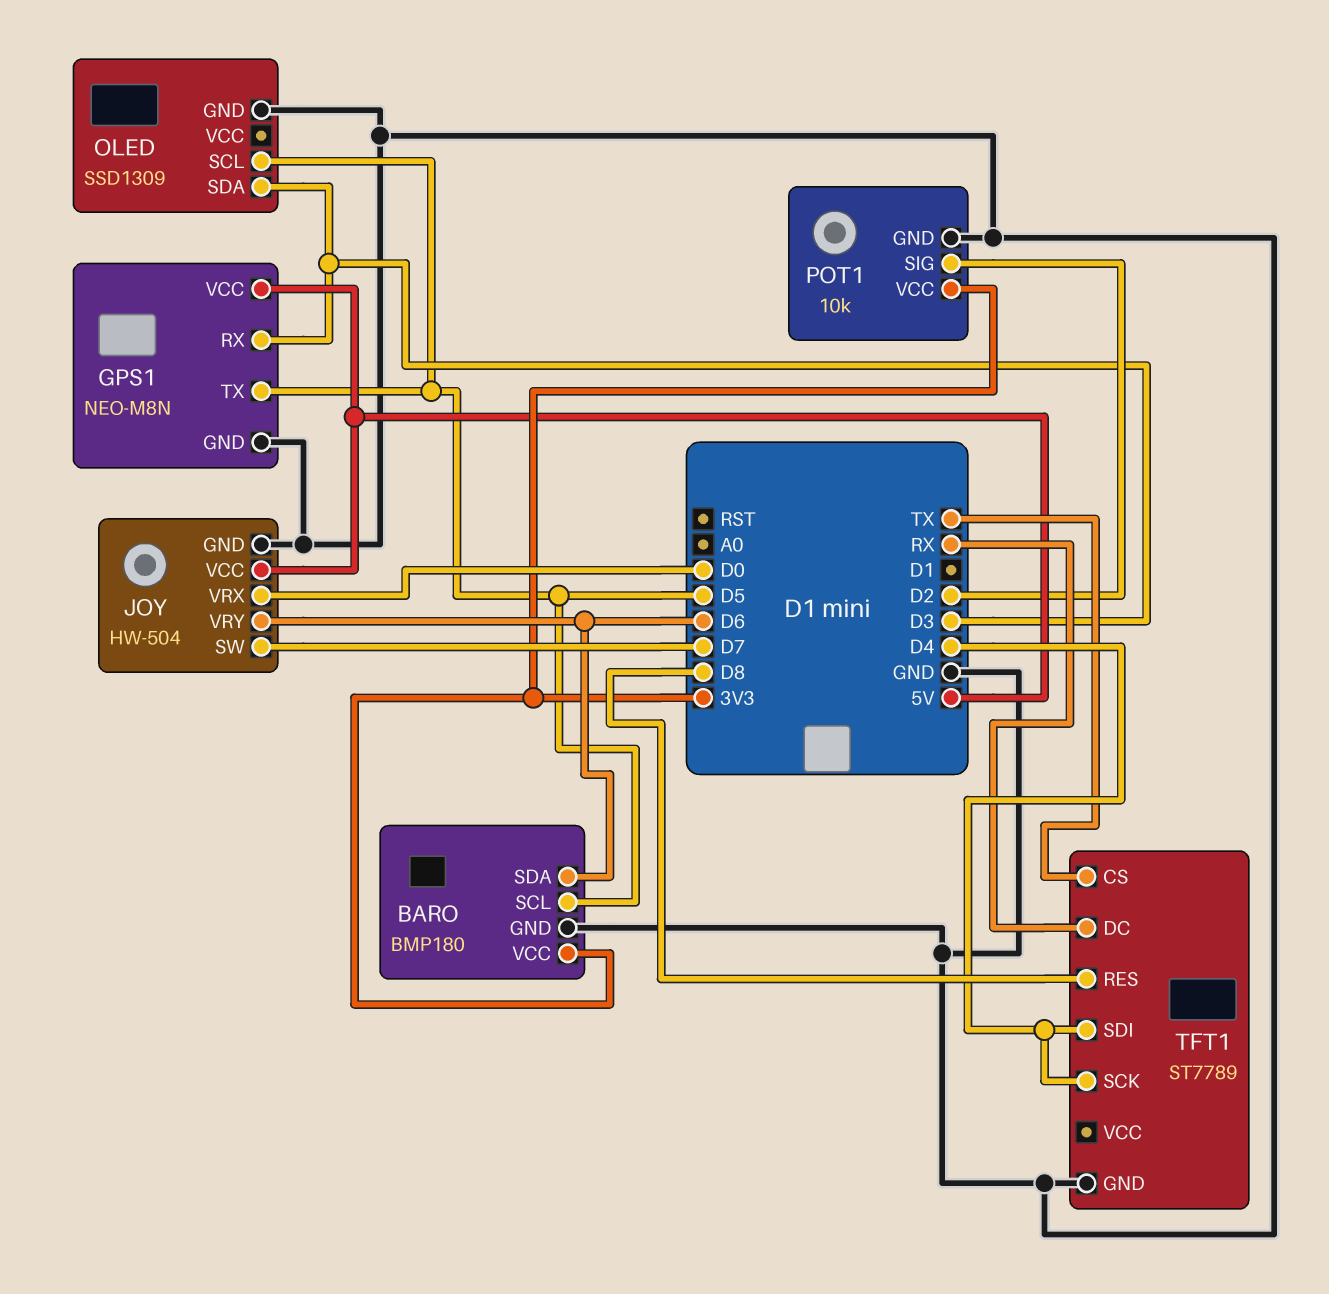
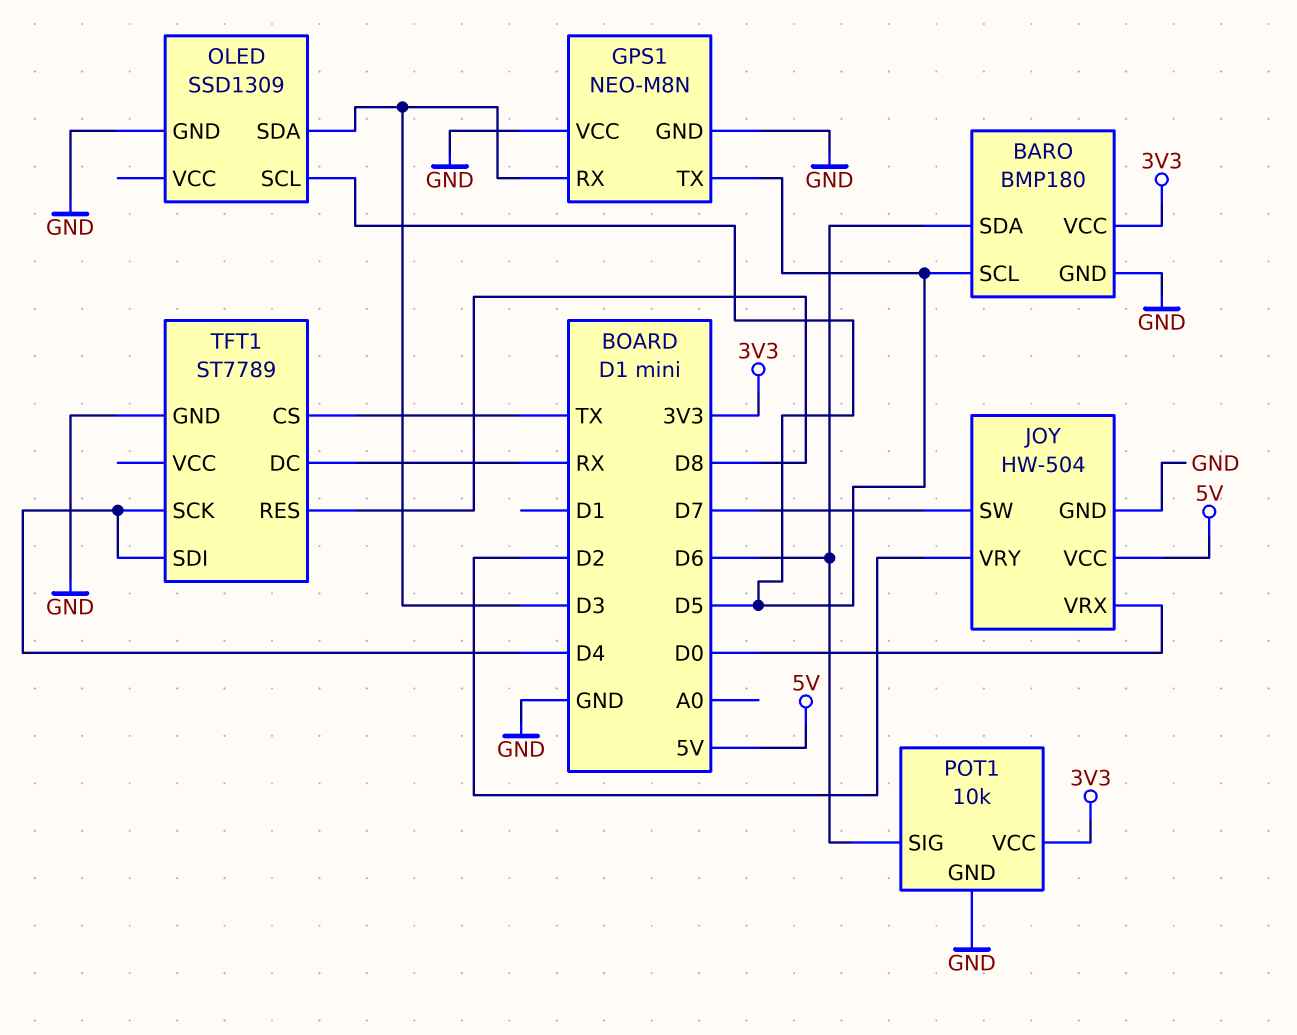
GPS1 pin VCC: 5V -> GND
JOY pin VRY: D6 -> D2
POT1 pin SIG: D2 -> D6

